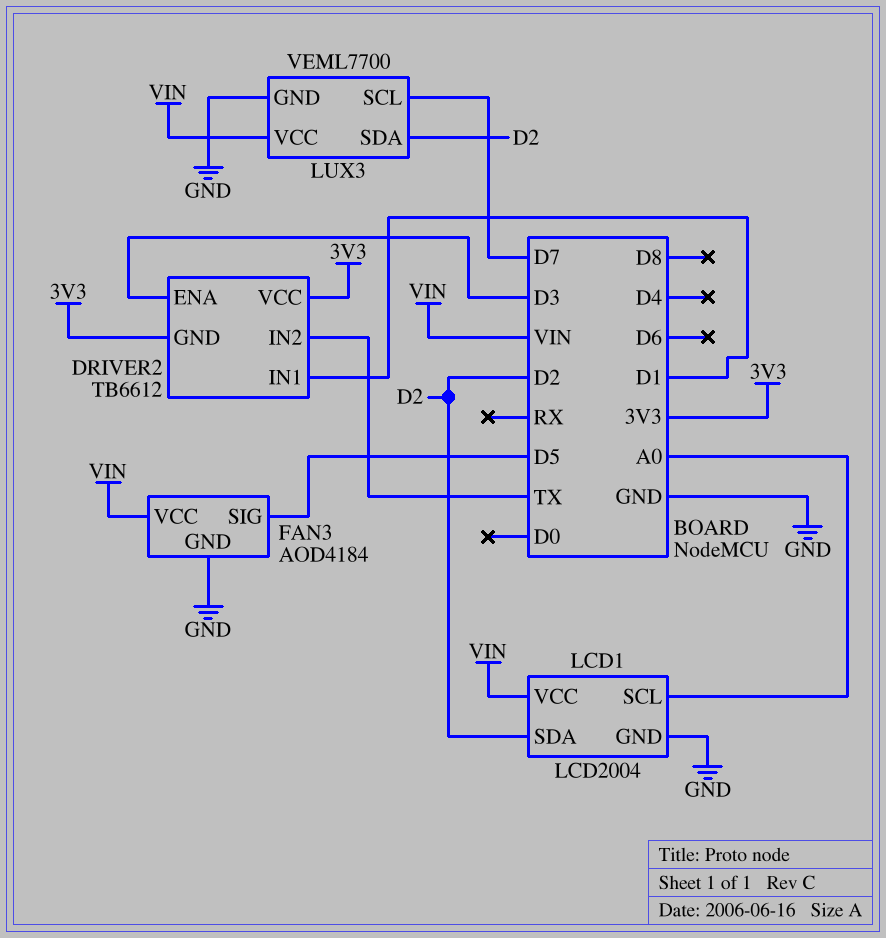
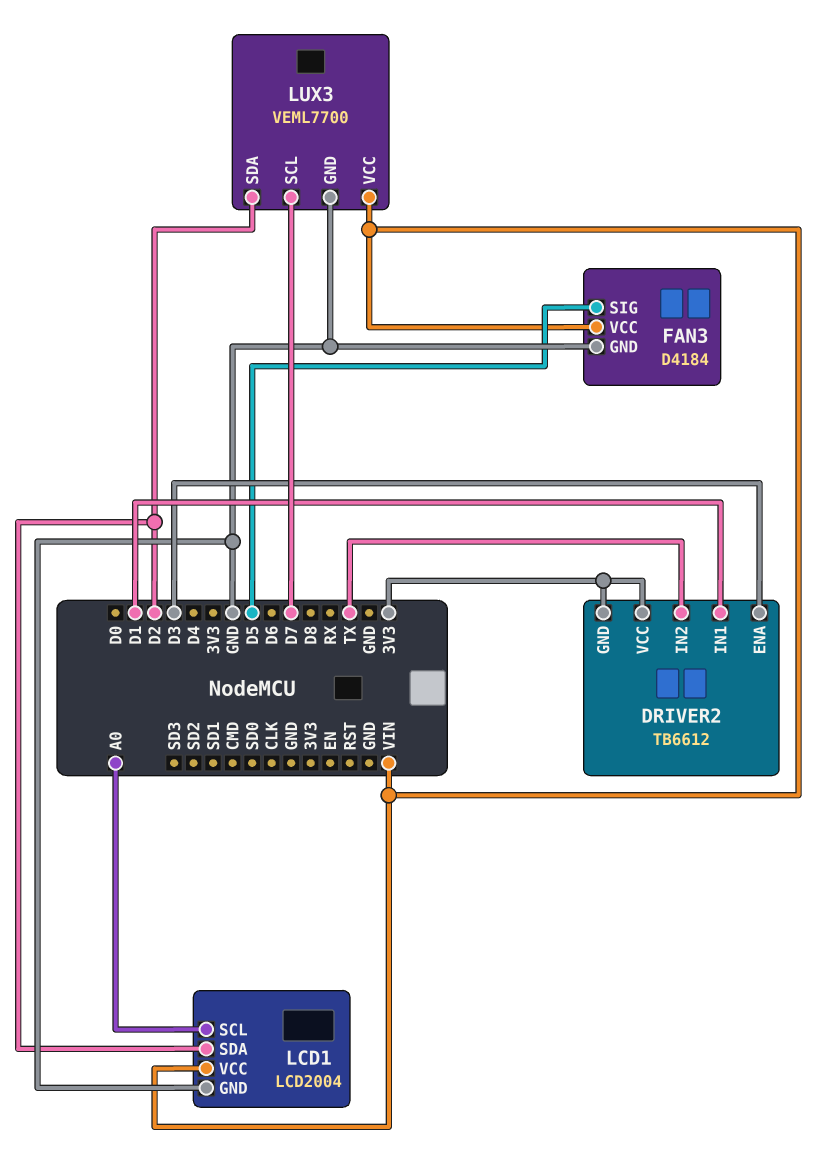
FAN3: AOD4184 -> D4184

